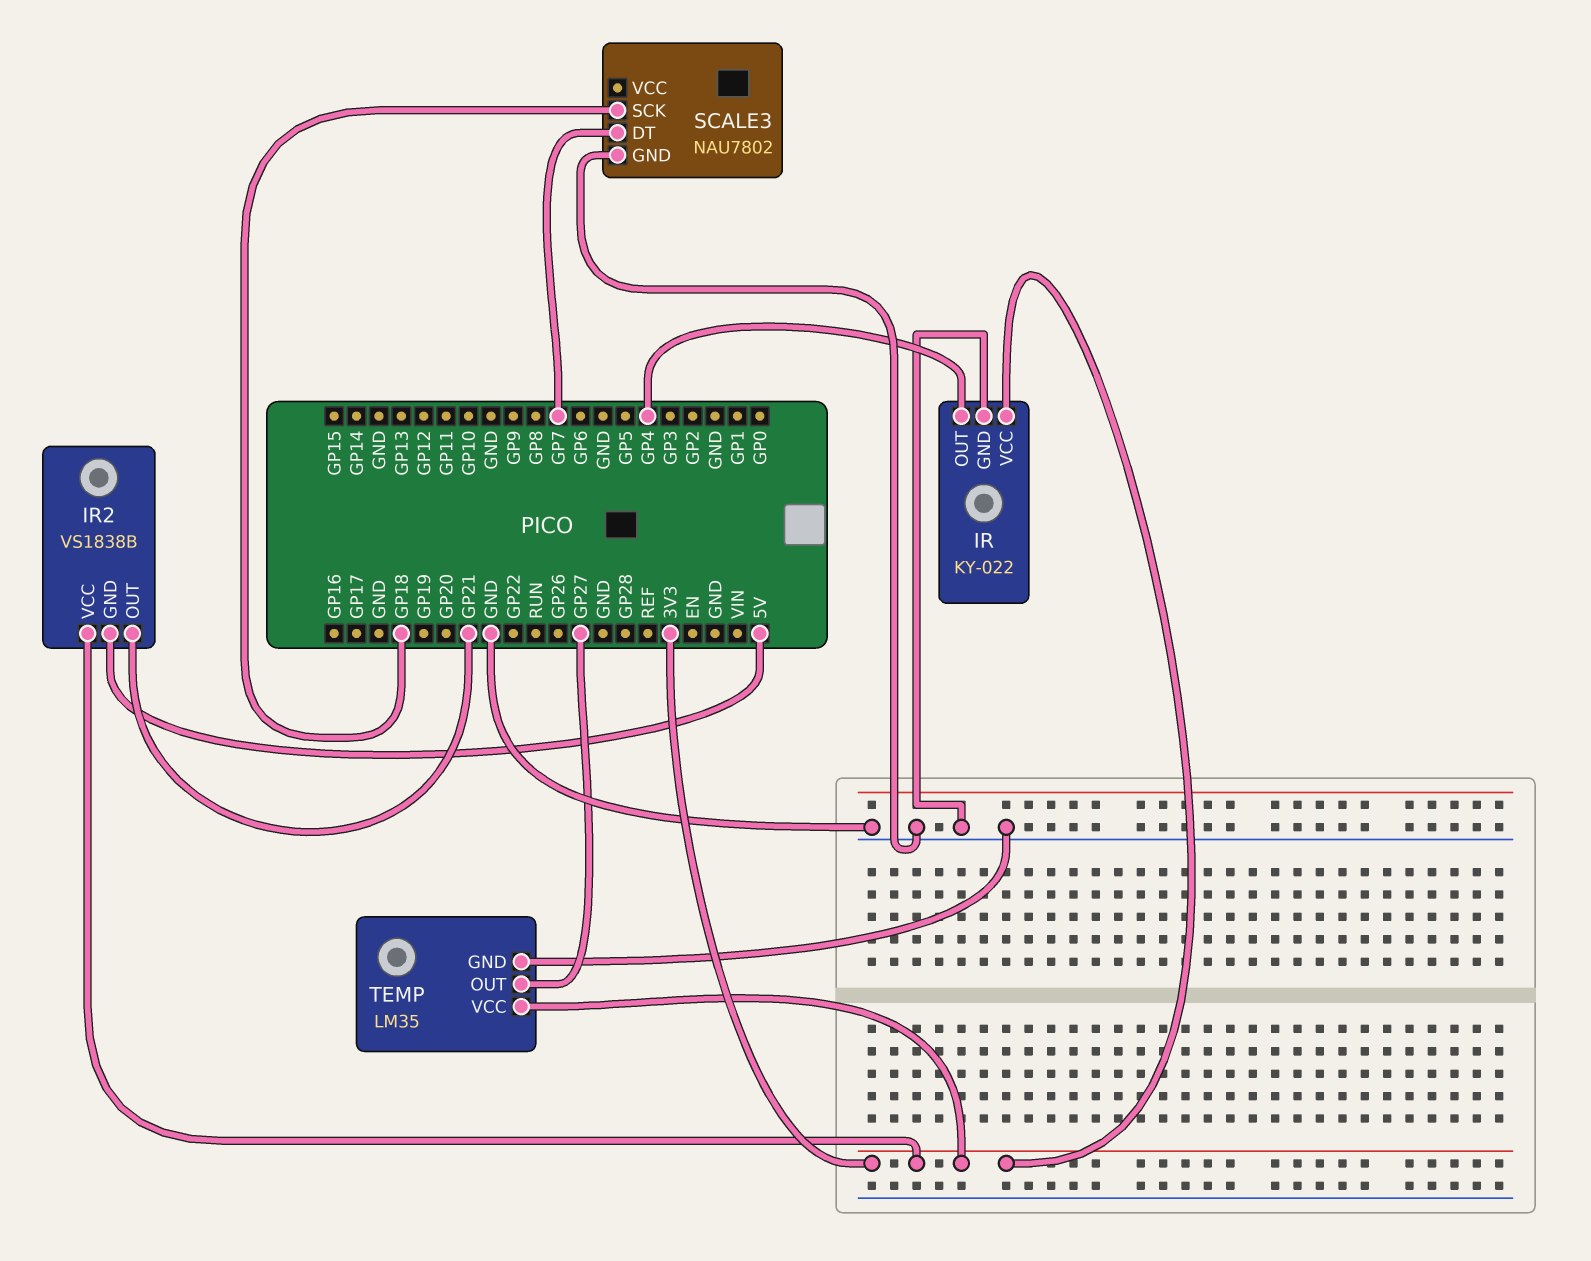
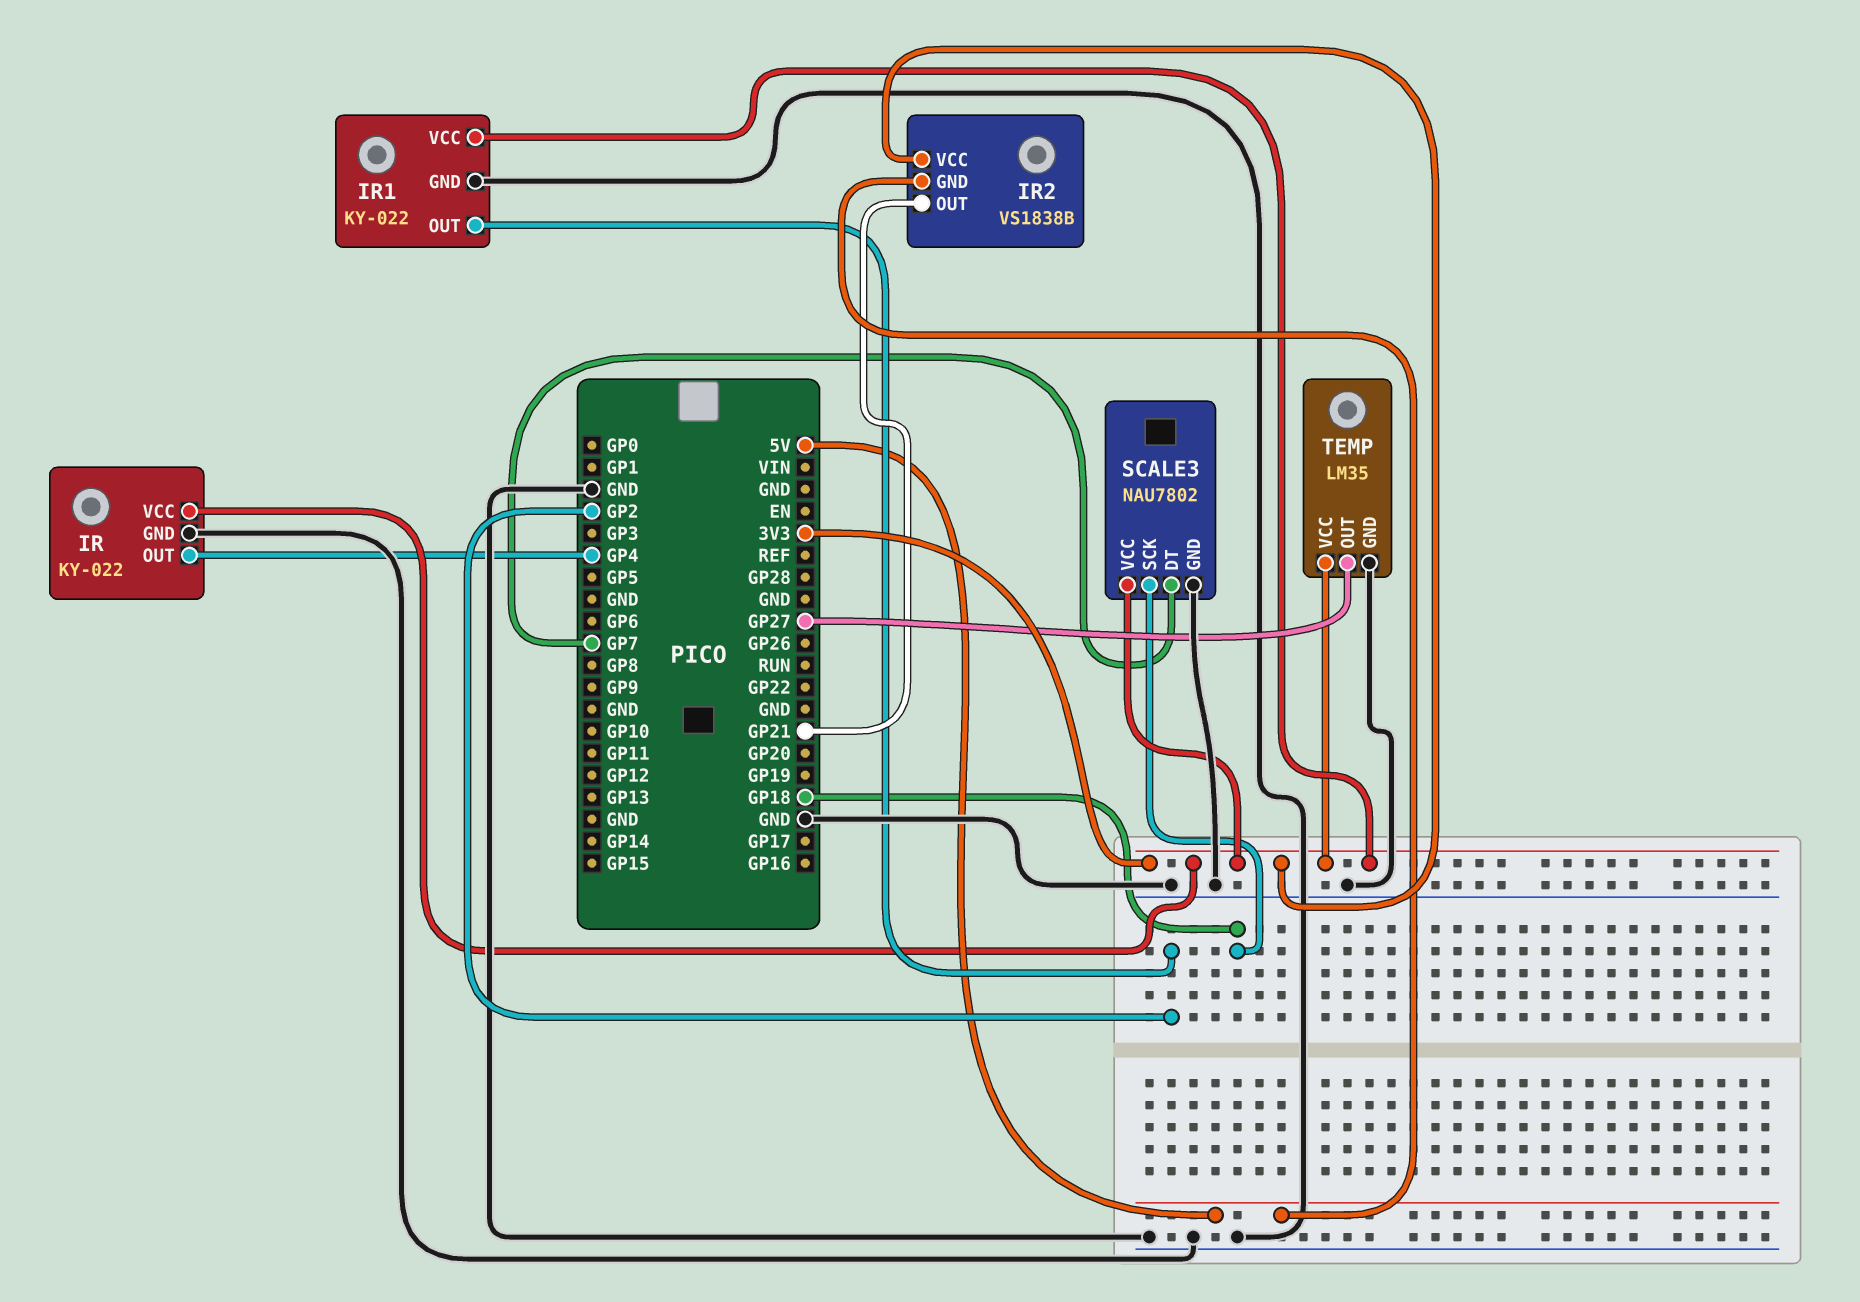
IR1: none -> KY-022
IR1 pin GND: none -> GND
IR1 pin OUT: none -> GP2
IR1 pin VCC: none -> 3V3
SCALE3 pin VCC: none -> 3V3

